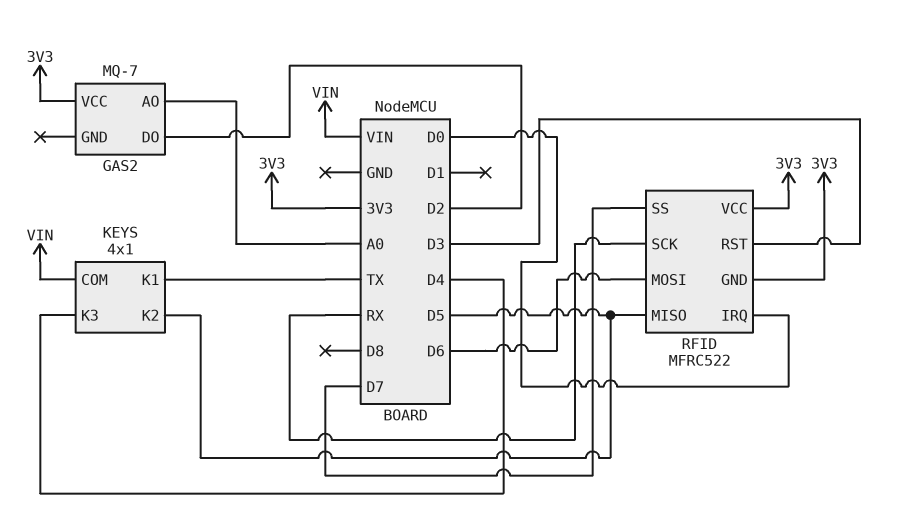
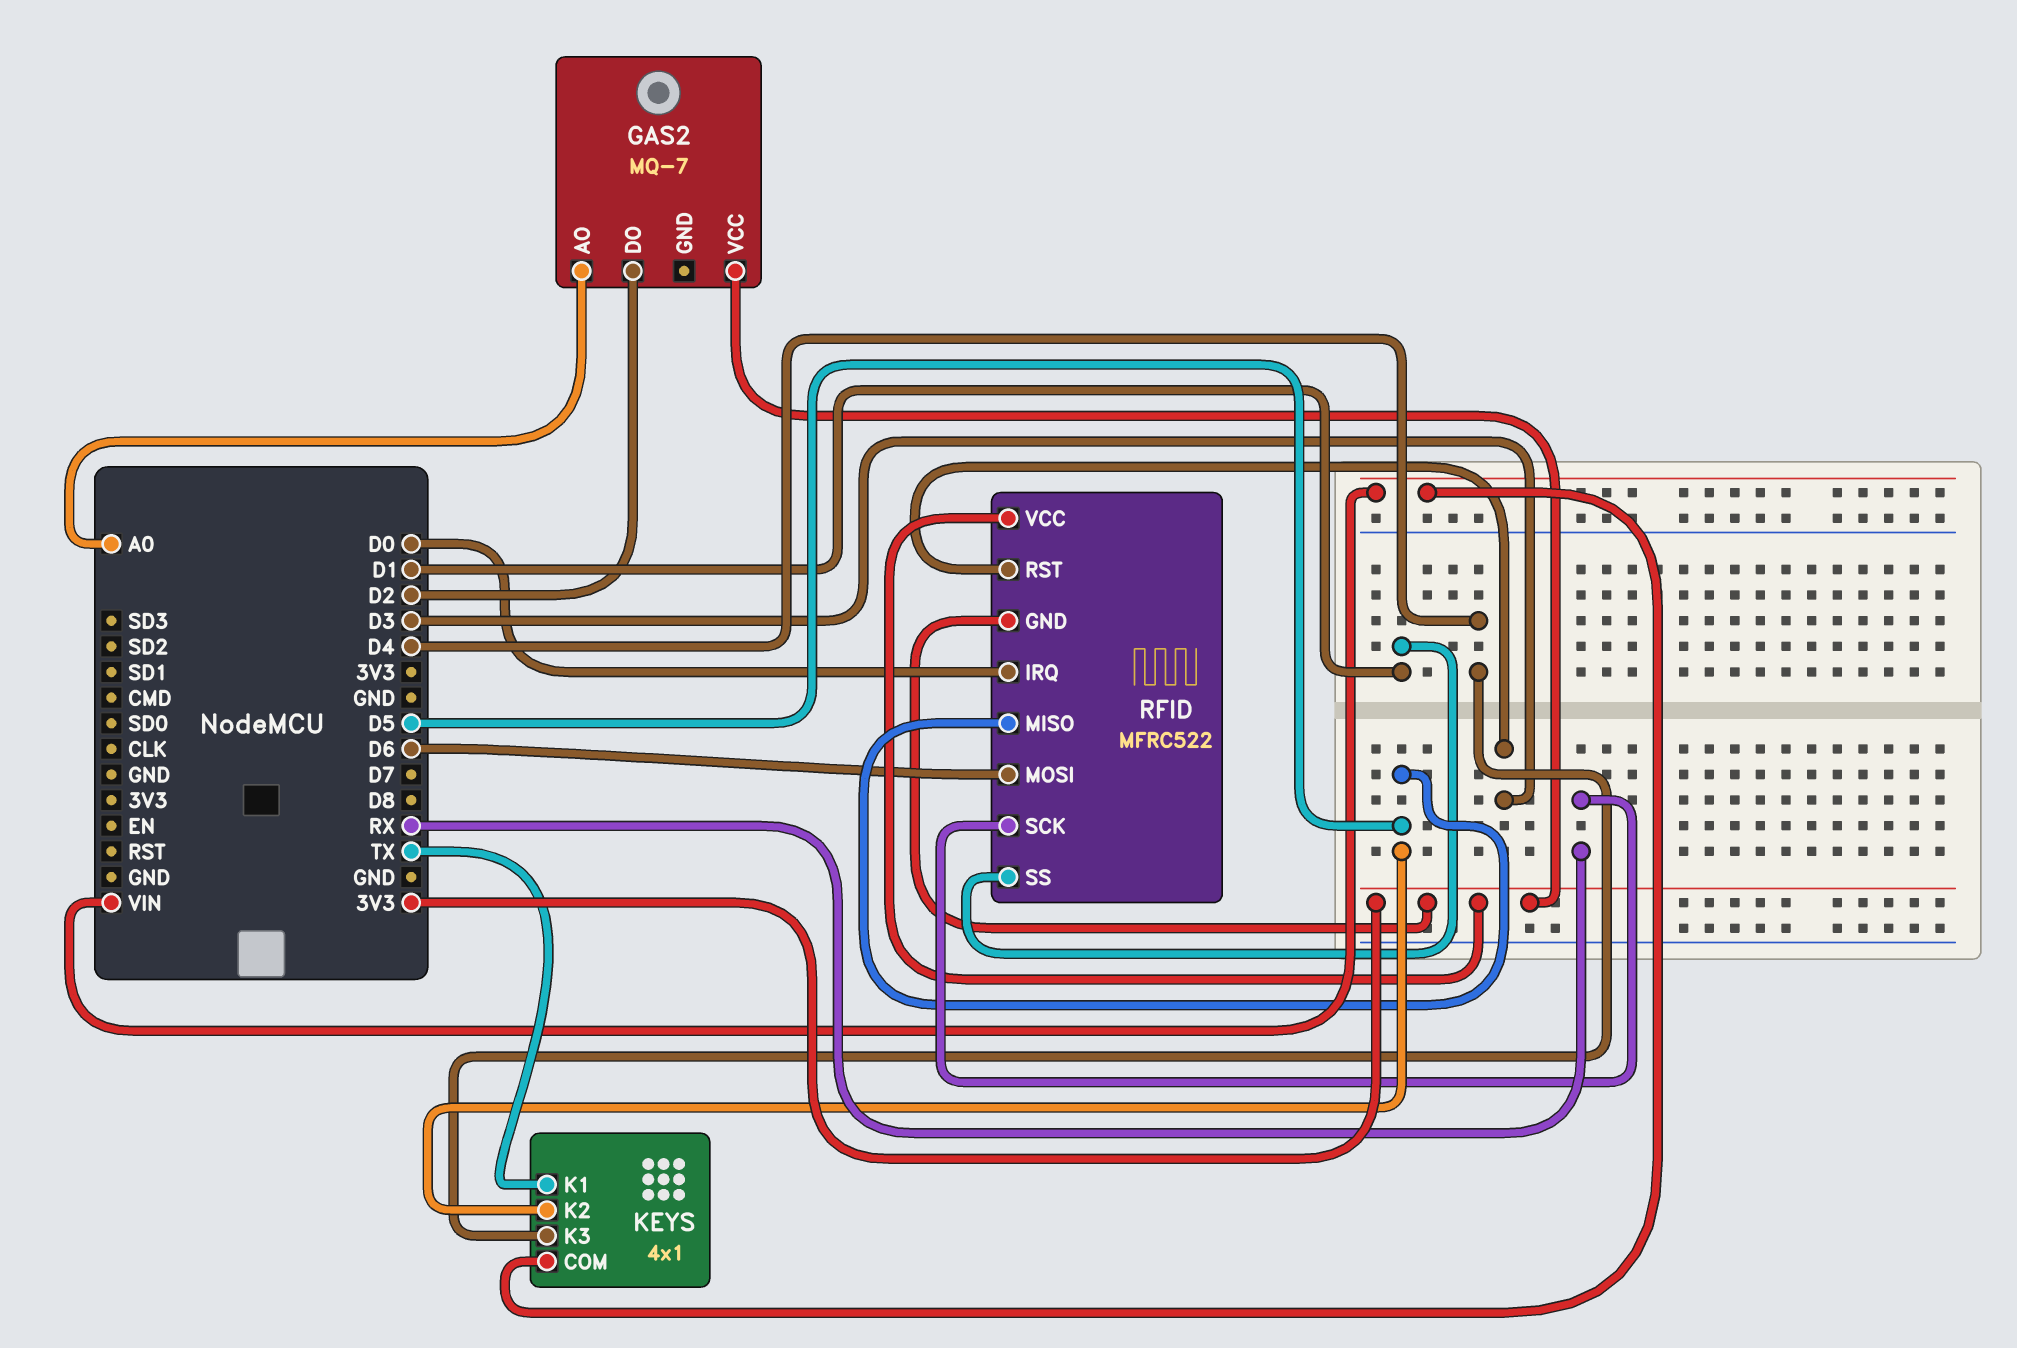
RFID pin SS: D7 -> D1

